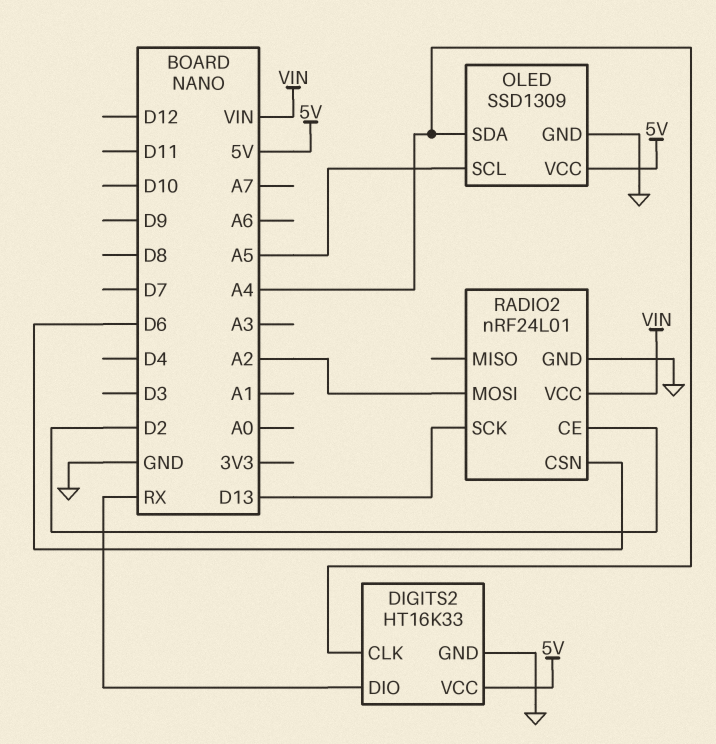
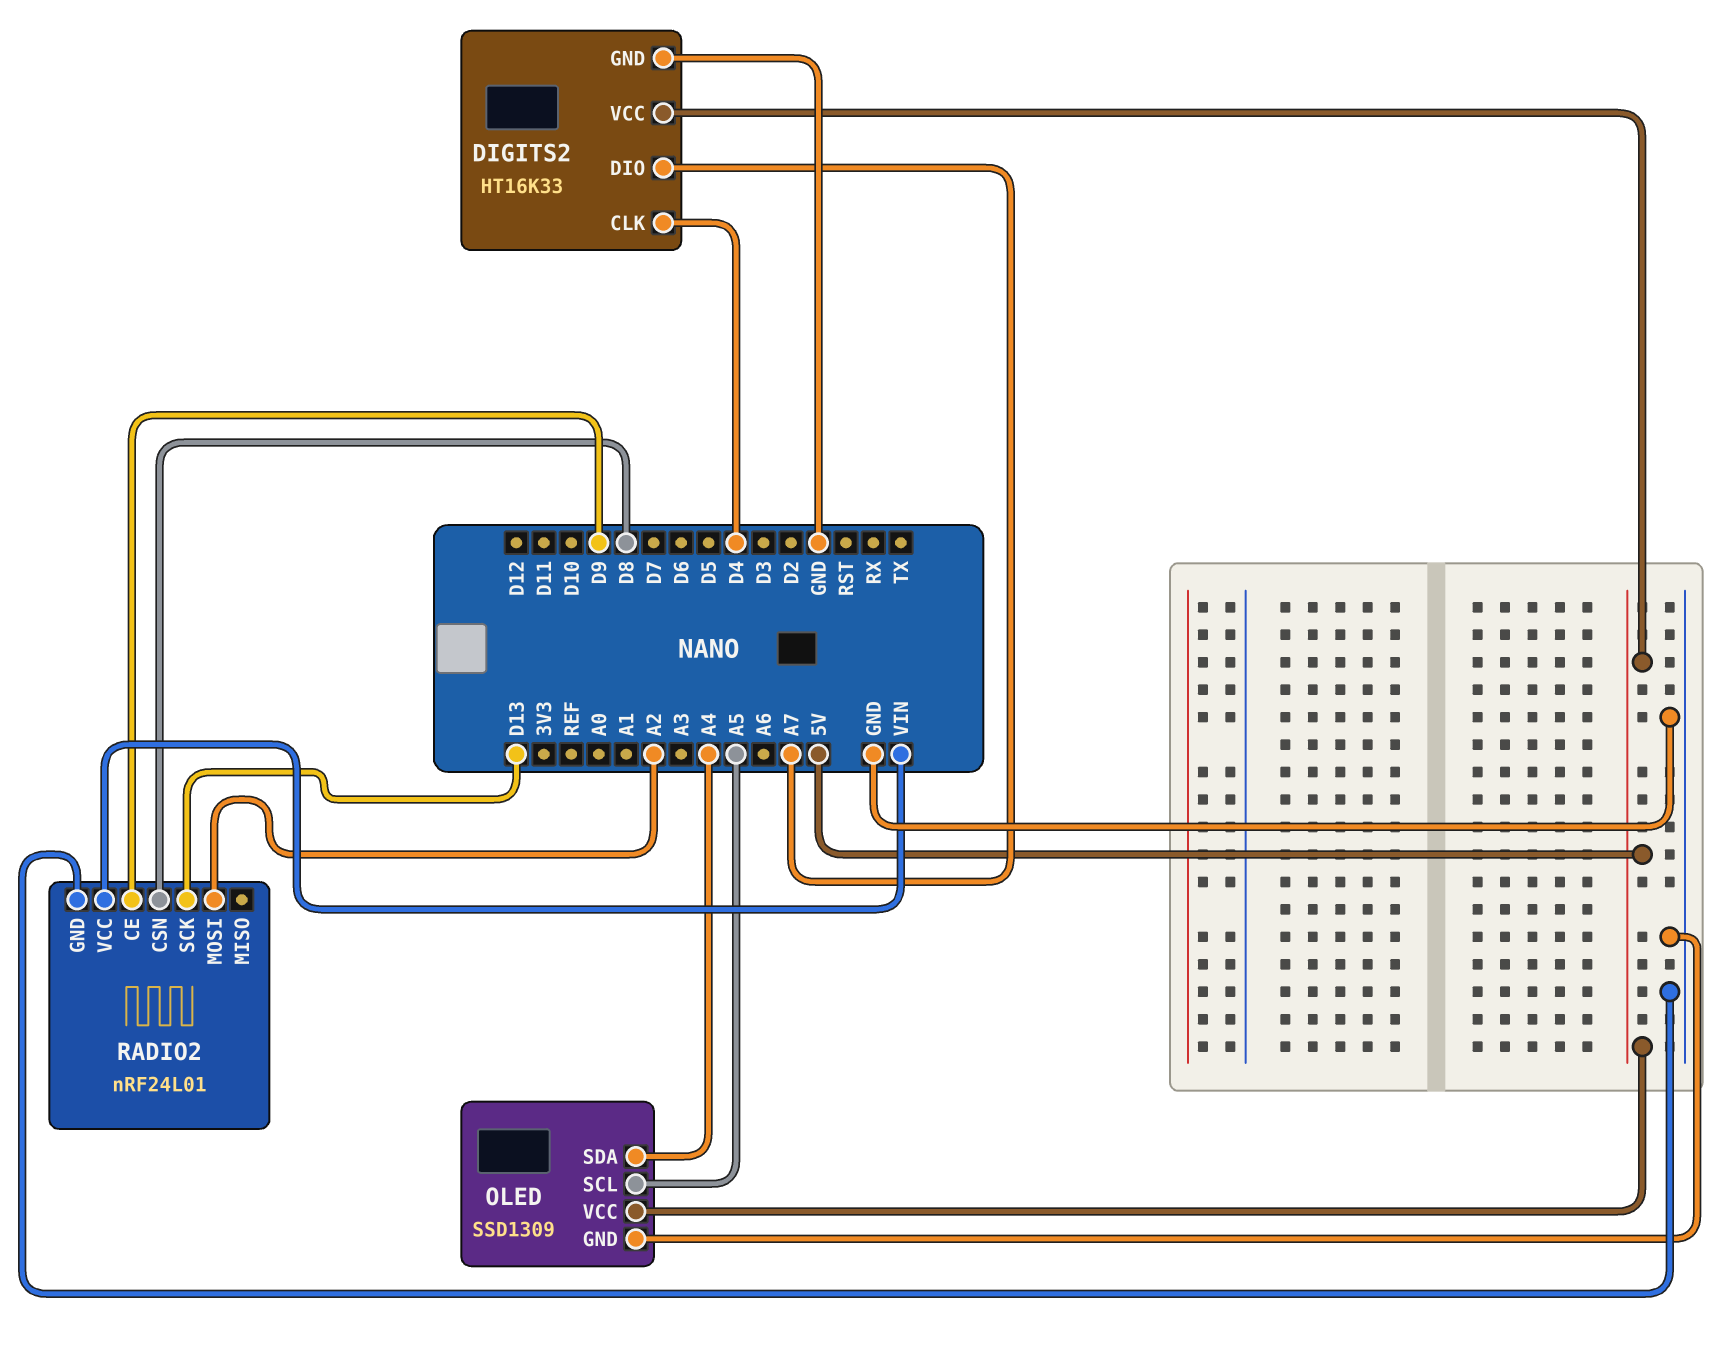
DIGITS2 pin CLK: A4 -> D4
DIGITS2 pin DIO: RX -> A7
RADIO2 pin CE: D2 -> D9
RADIO2 pin CSN: D6 -> D8

